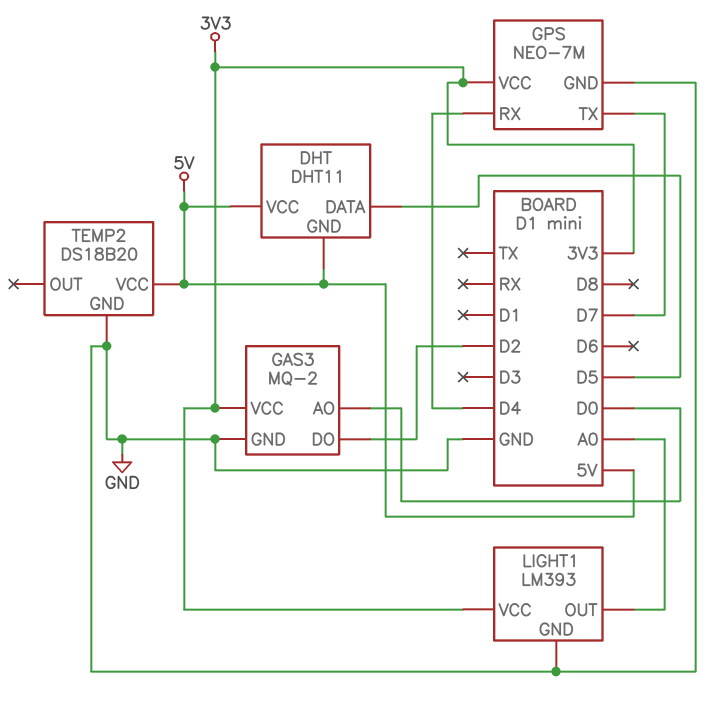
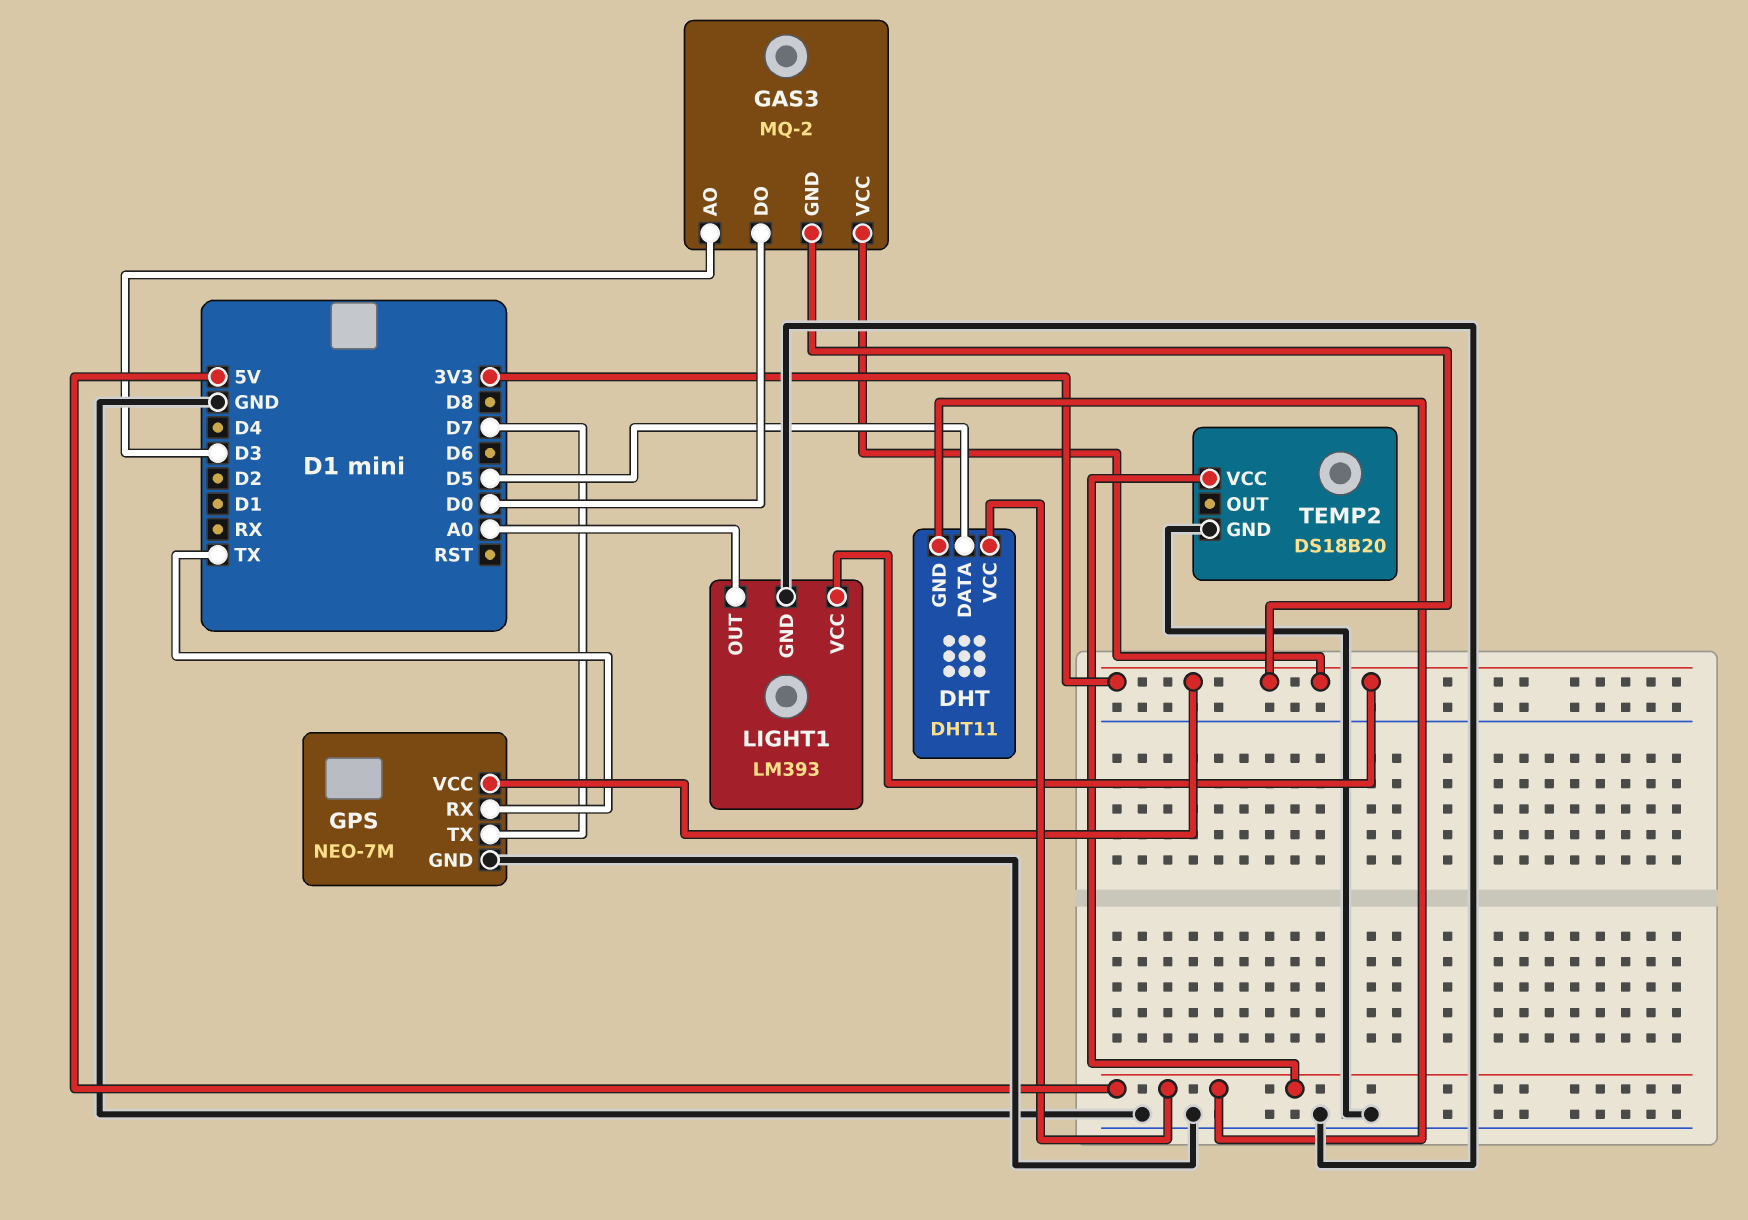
GAS3 pin AO: D0 -> D3
GAS3 pin DO: D2 -> D0
GAS3 pin GND: GND -> 3V3
GPS pin RX: D4 -> TX

